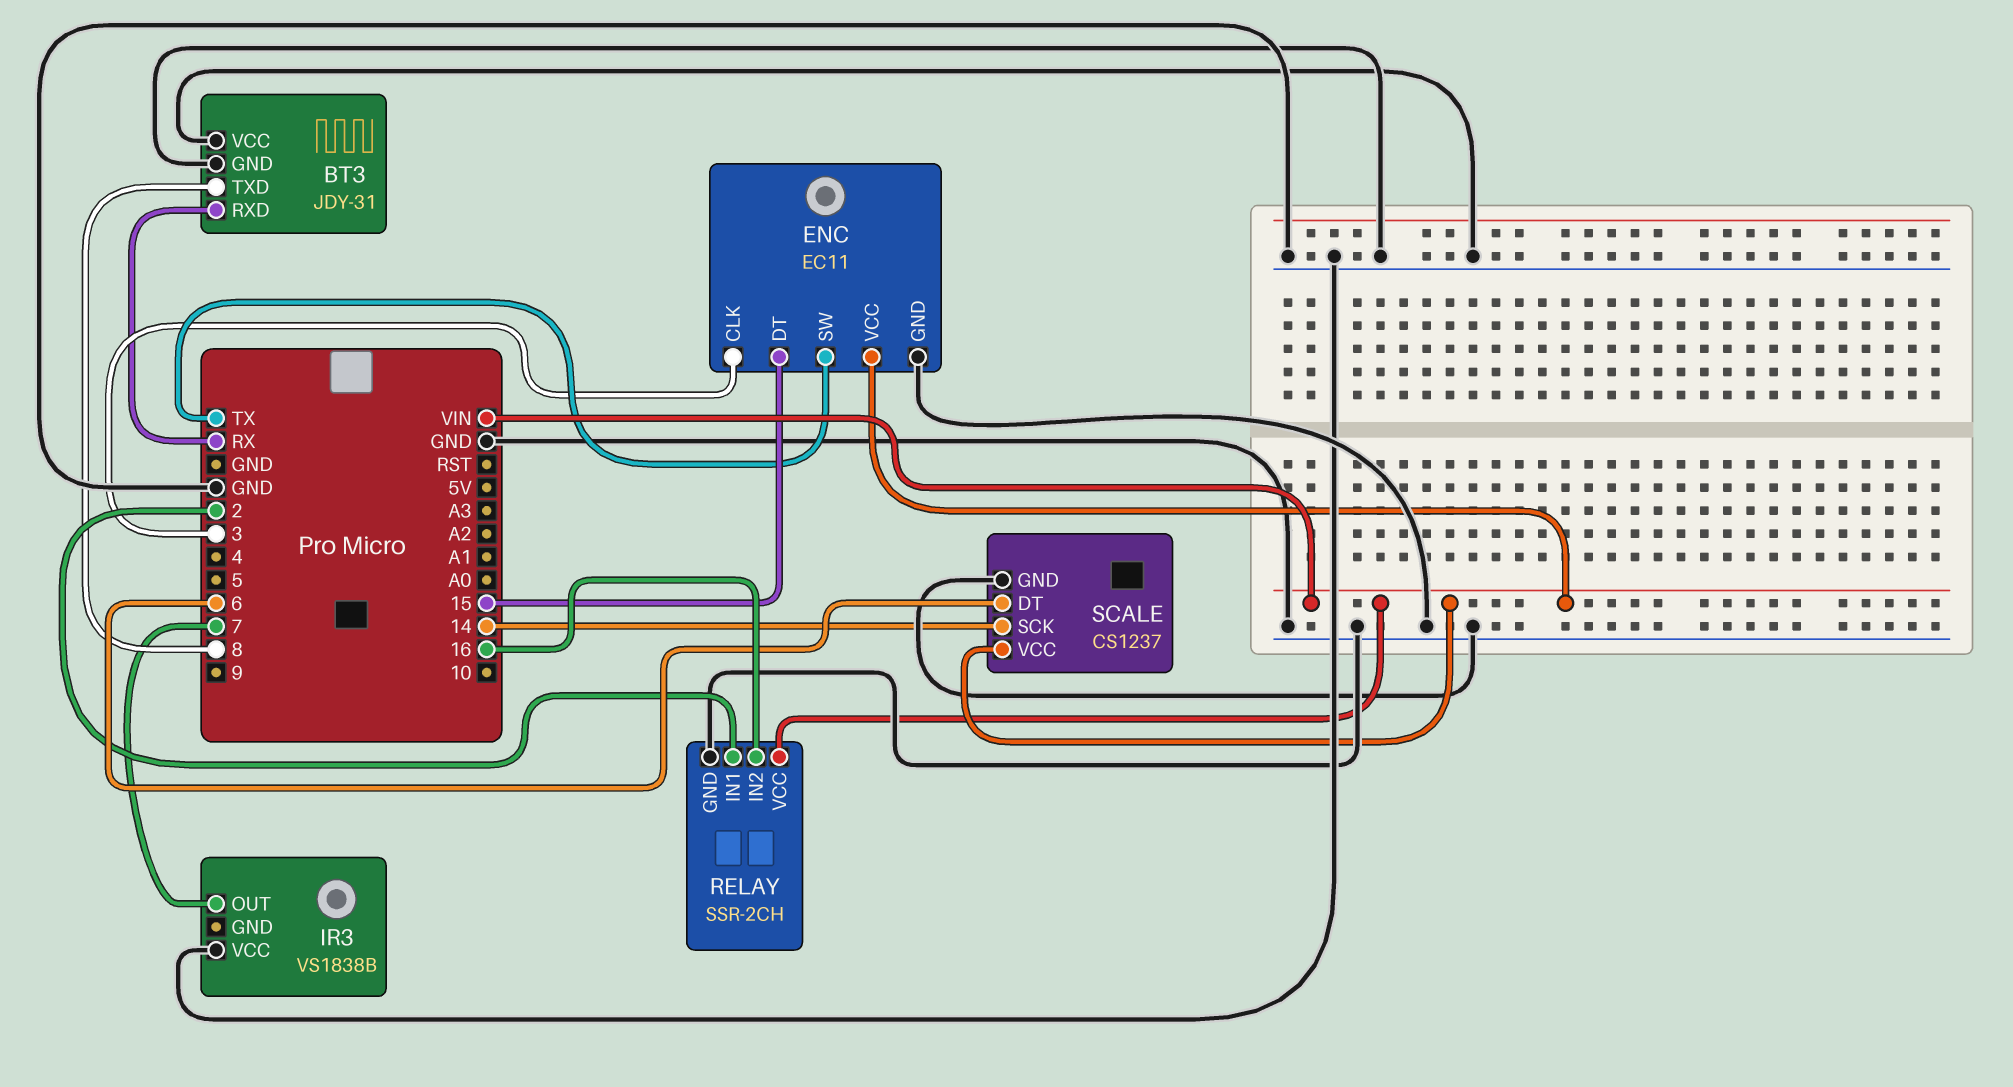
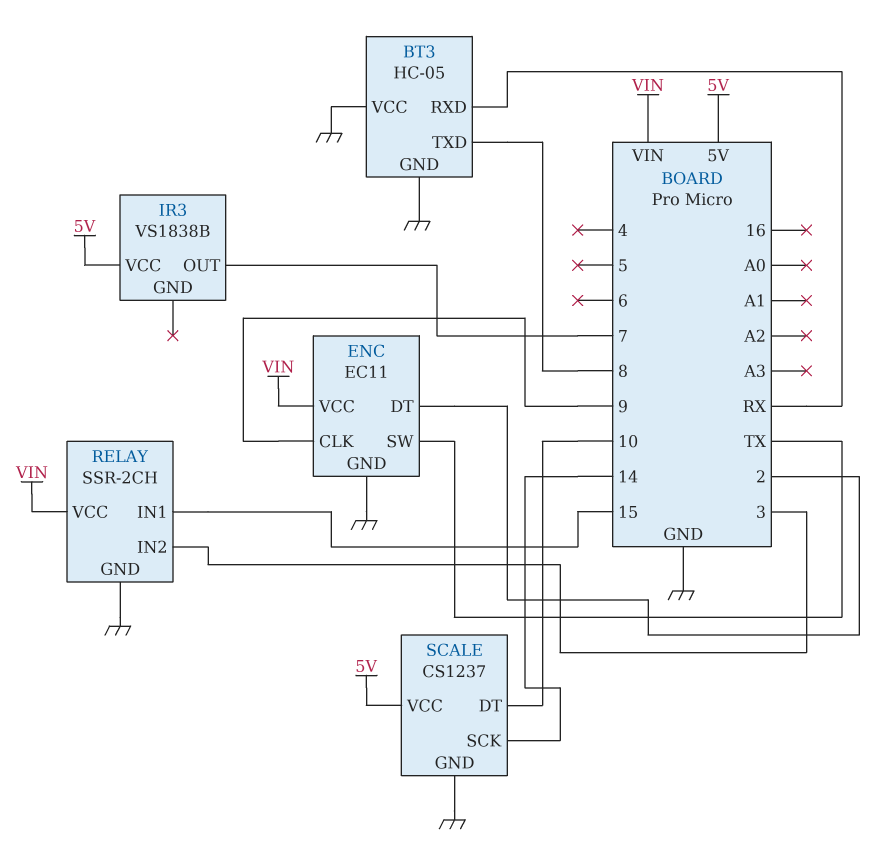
BT3: JDY-31 -> HC-05
ENC pin CLK: 3 -> 9
ENC pin DT: 15 -> 2
IR3 pin VCC: GND -> 5V
RELAY pin IN1: 2 -> 15
RELAY pin IN2: 16 -> 3
SCALE pin DT: 6 -> 10
SCALE pin VCC: VIN -> 5V

